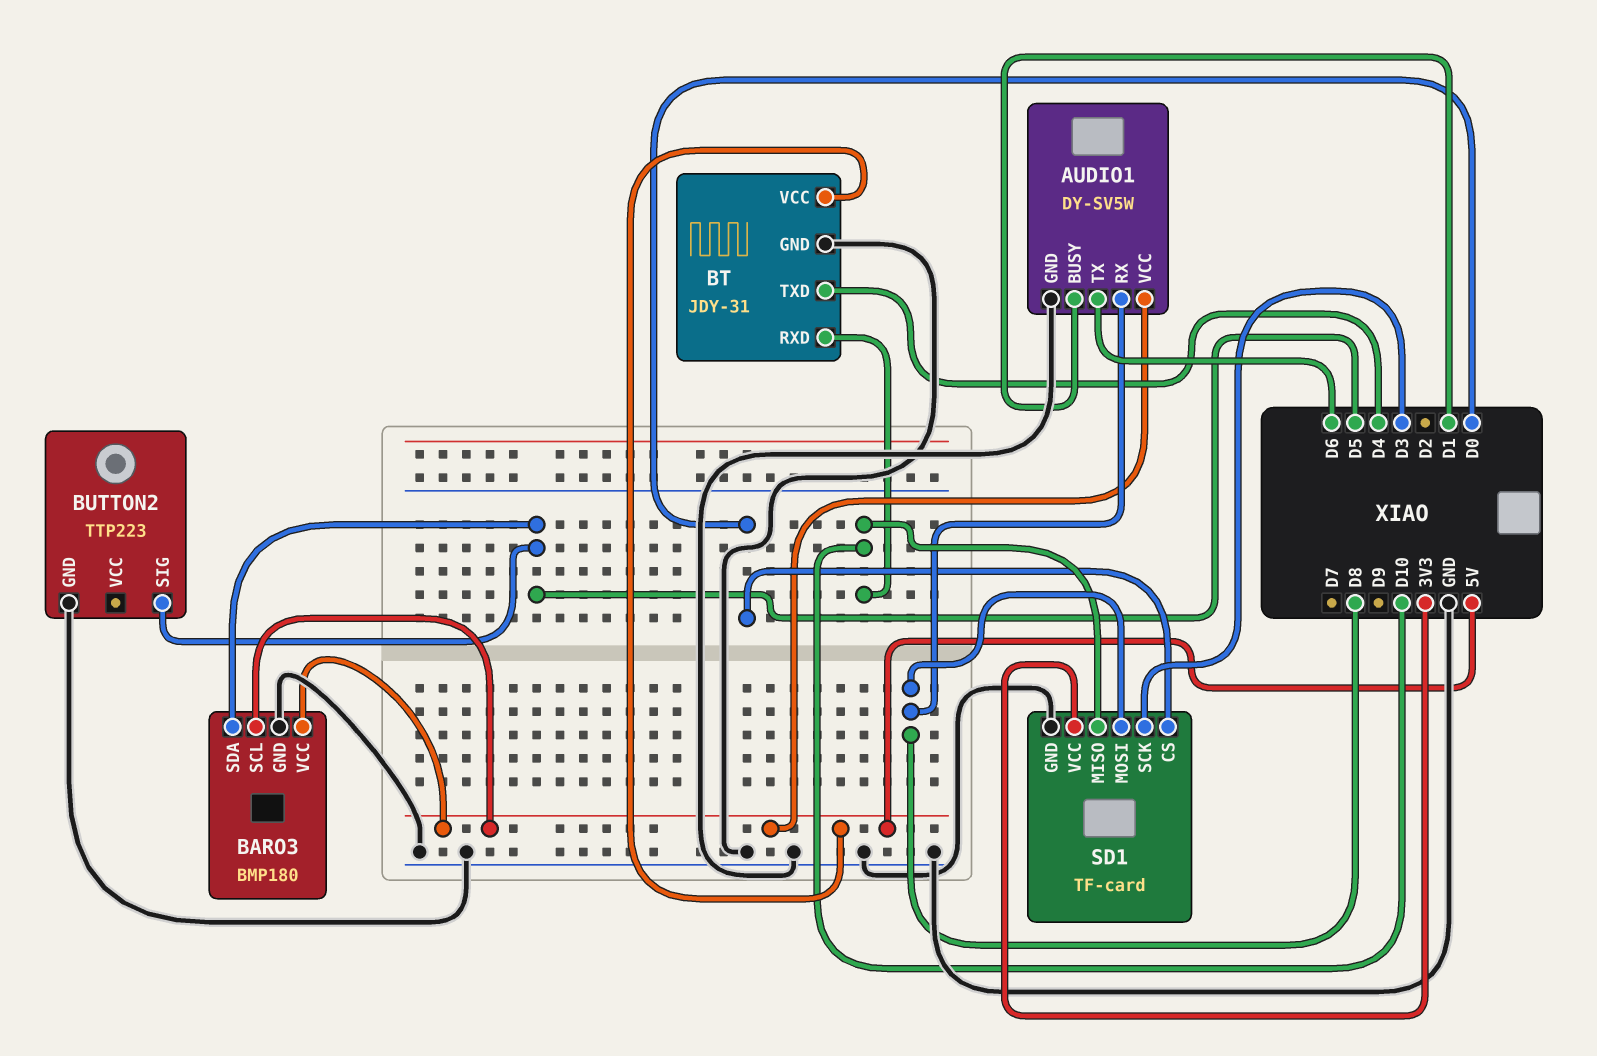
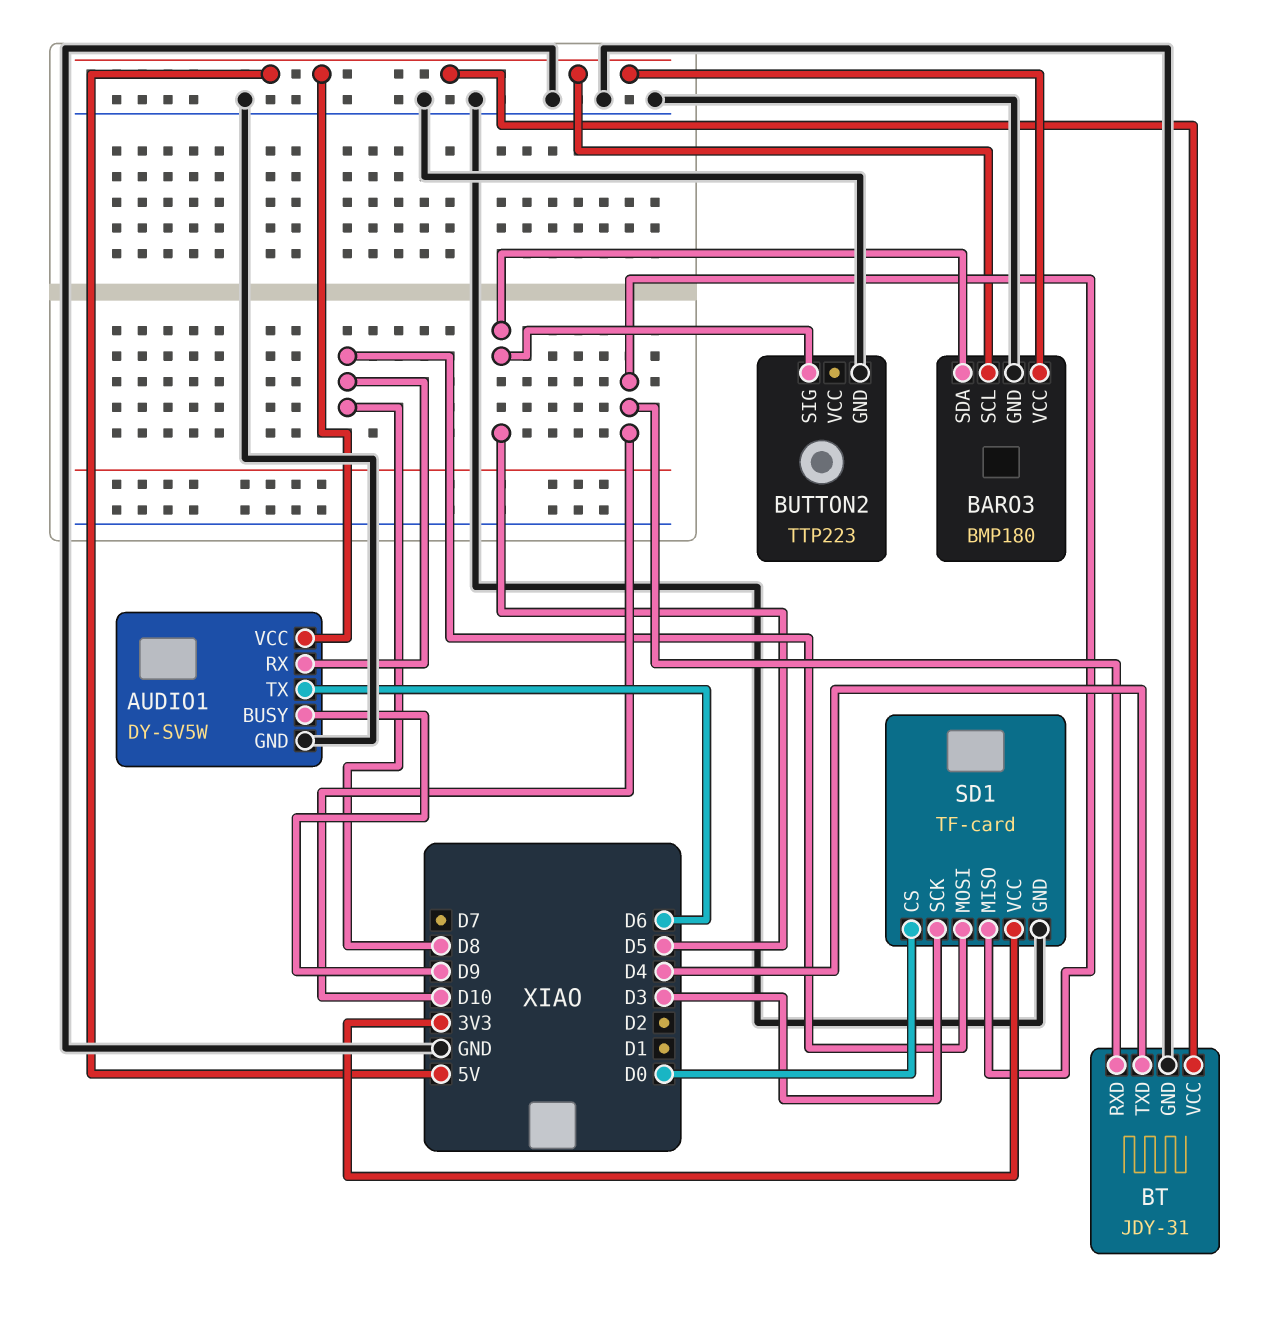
AUDIO1 pin BUSY: D1 -> D9

